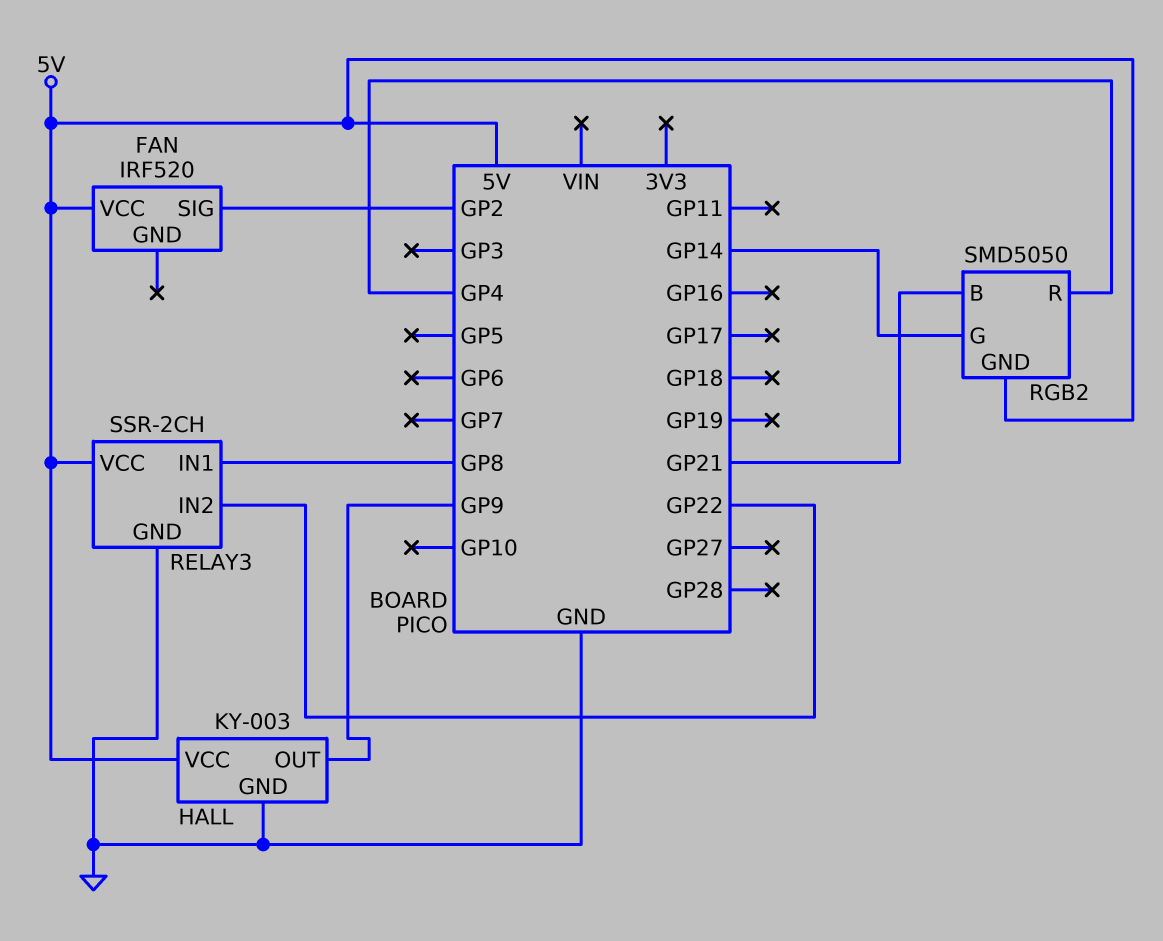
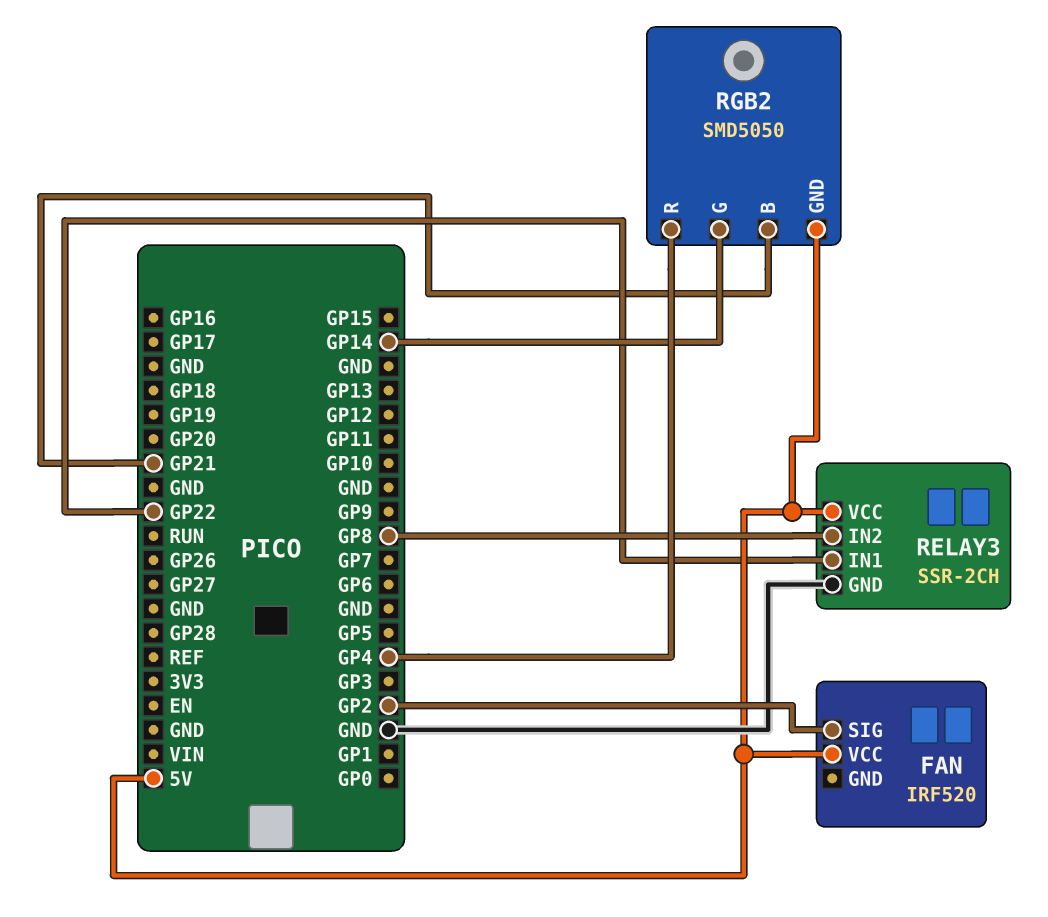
HALL: KY-003 -> none
HALL pin GND: GND -> none
HALL pin OUT: GP9 -> none
HALL pin VCC: 5V -> none
RELAY3 pin IN1: GP8 -> GP22
RELAY3 pin IN2: GP22 -> GP8

